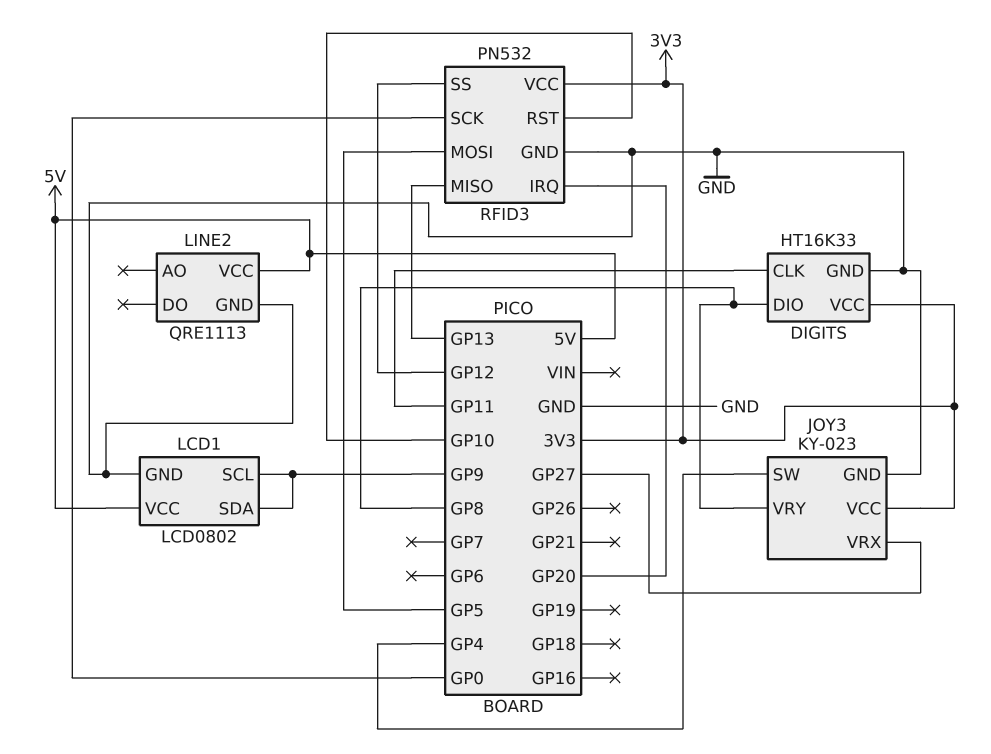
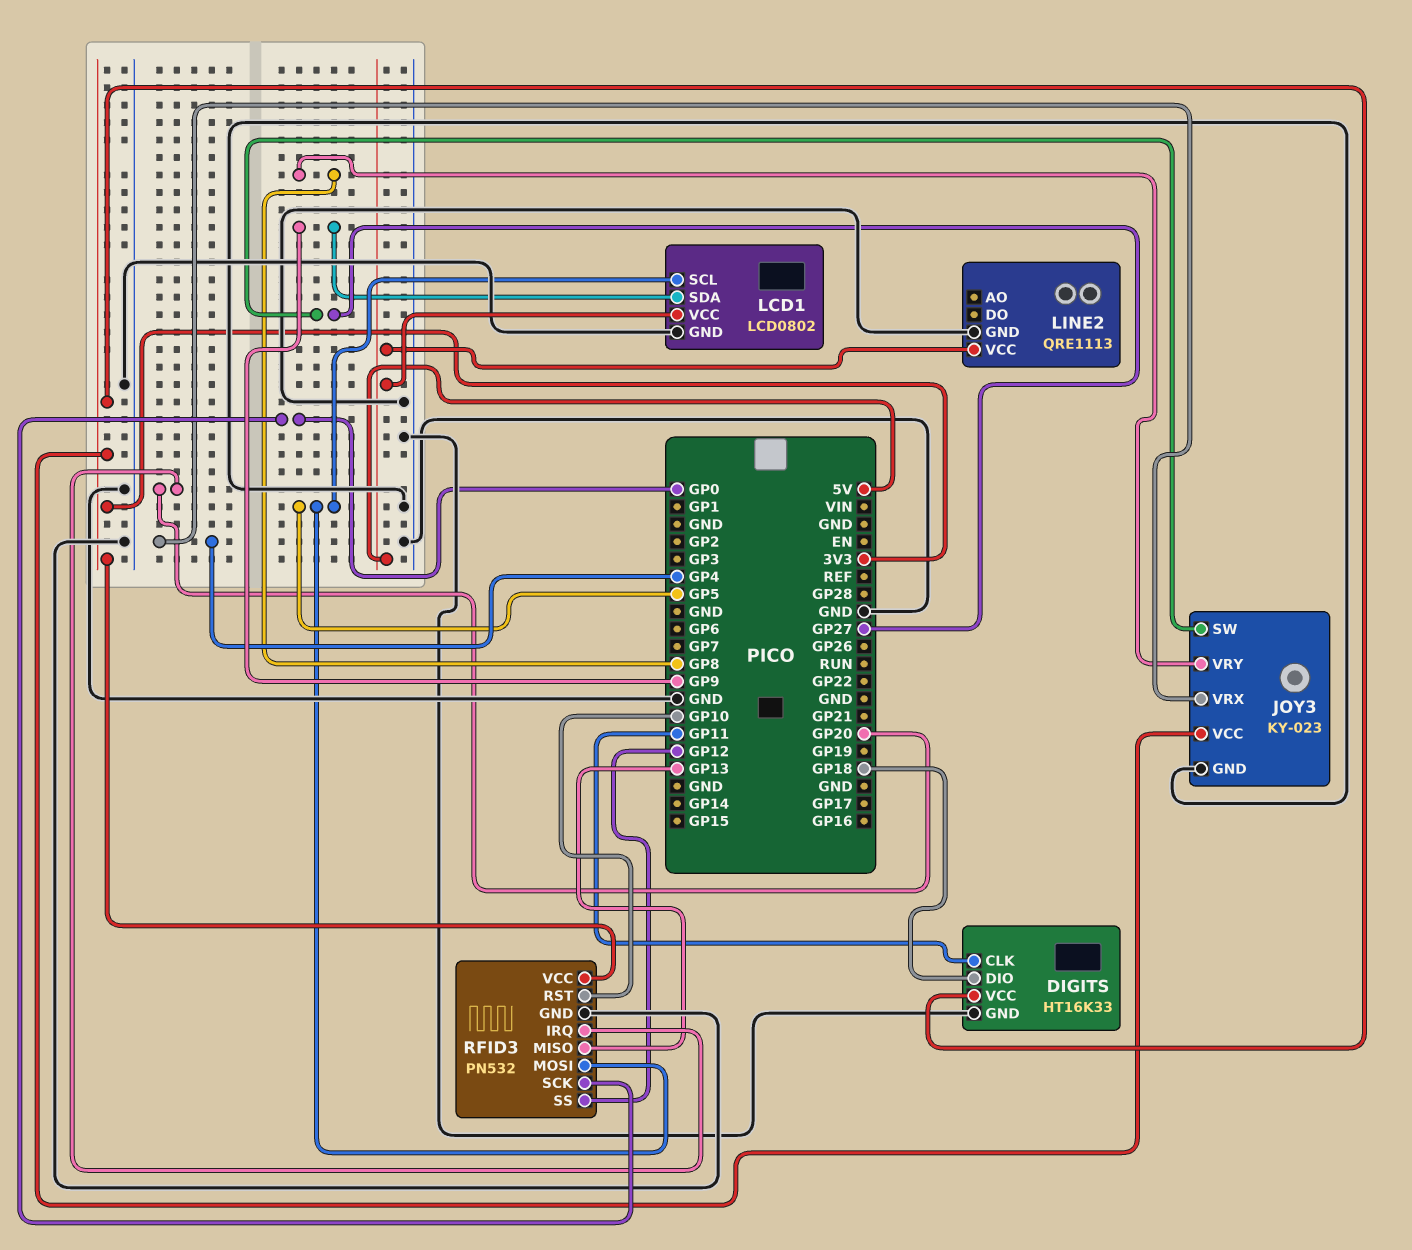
DIGITS pin DIO: GP8 -> GP18
JOY3 pin SW: GP4 -> GP27
JOY3 pin VRX: GP27 -> GP4
LCD1 pin SCL: GP9 -> GP5

